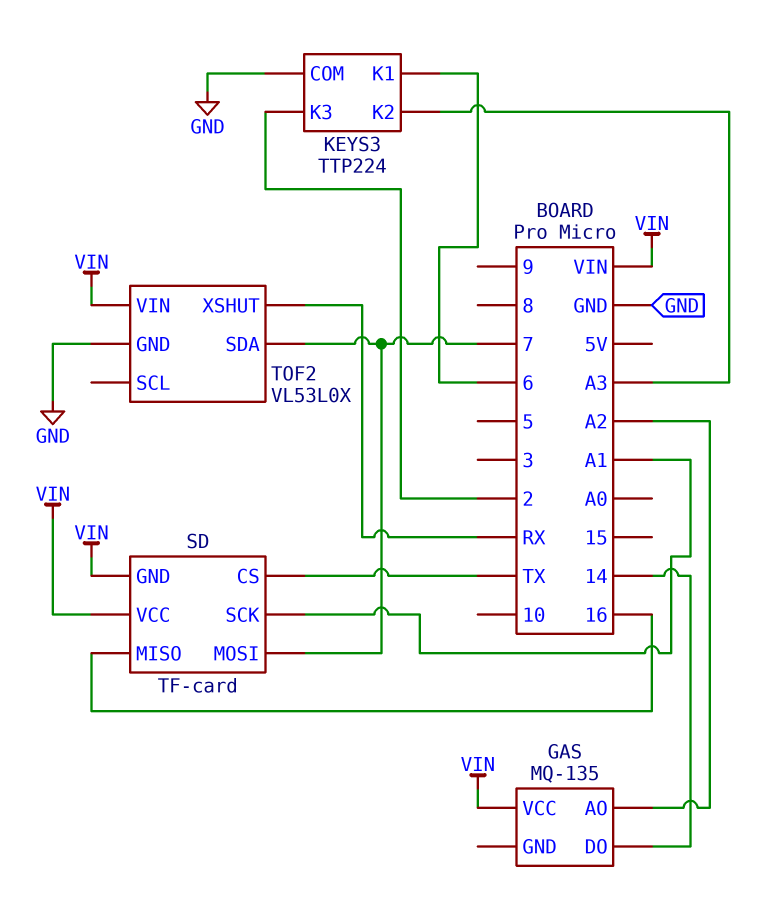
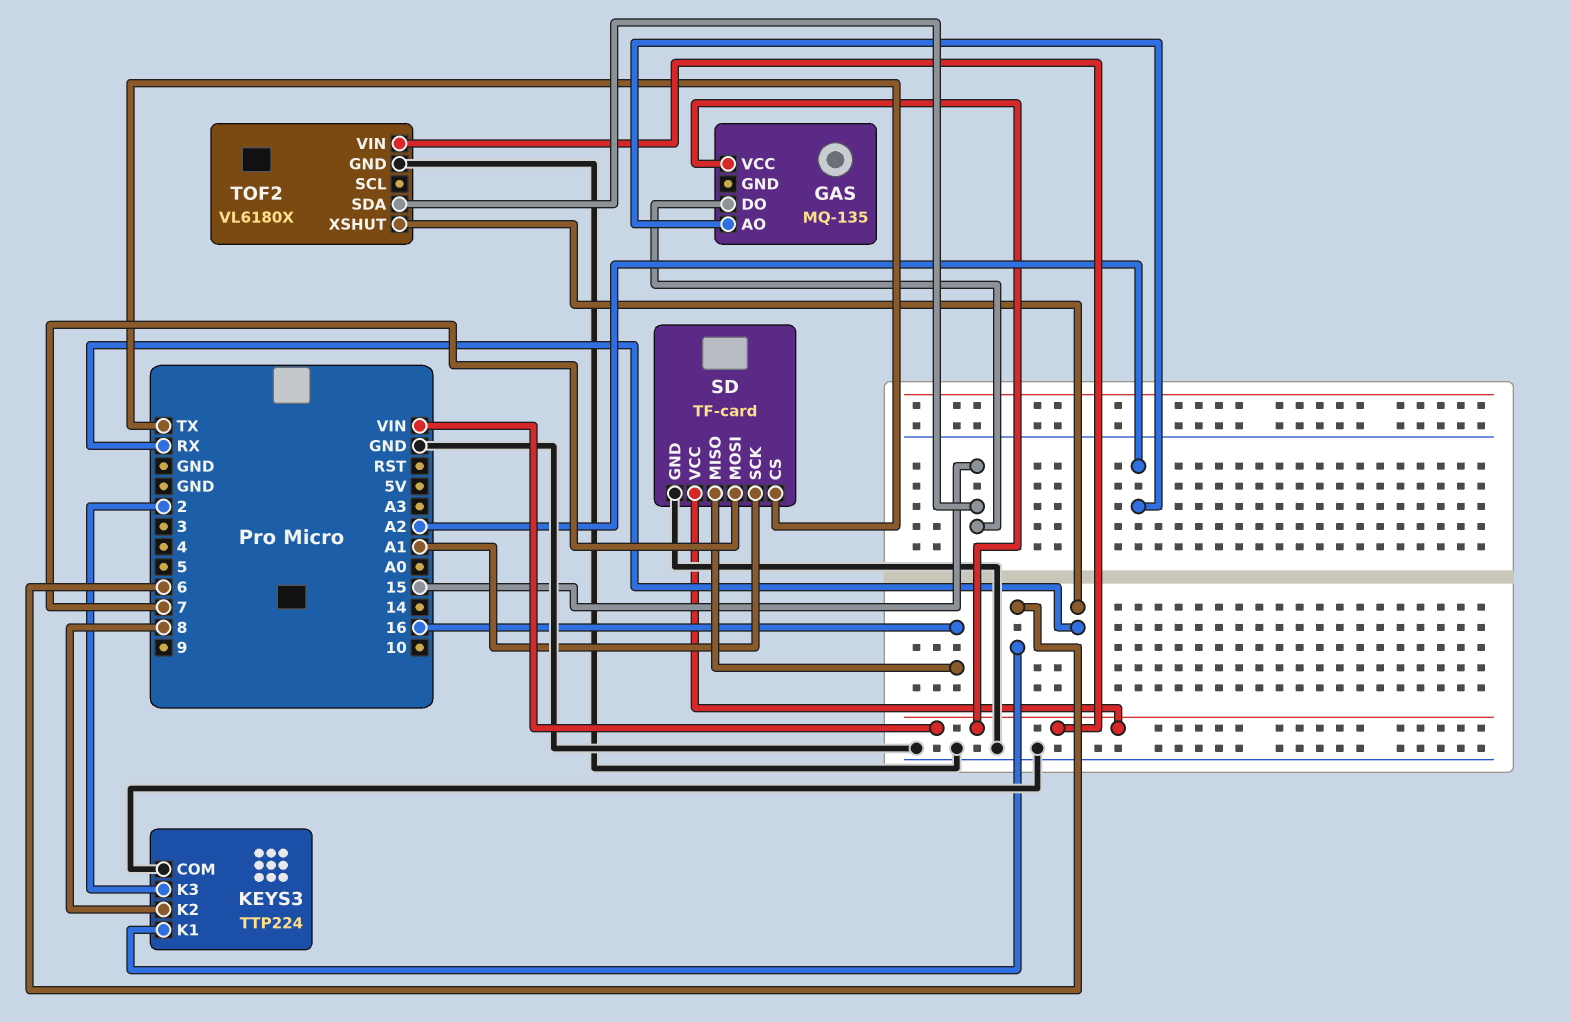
GAS pin DO: 14 -> 15
KEYS3 pin K2: A3 -> 8
SD pin GND: VIN -> GND
TOF2: VL53L0X -> VL6180X
TOF2 pin SDA: 7 -> 15

